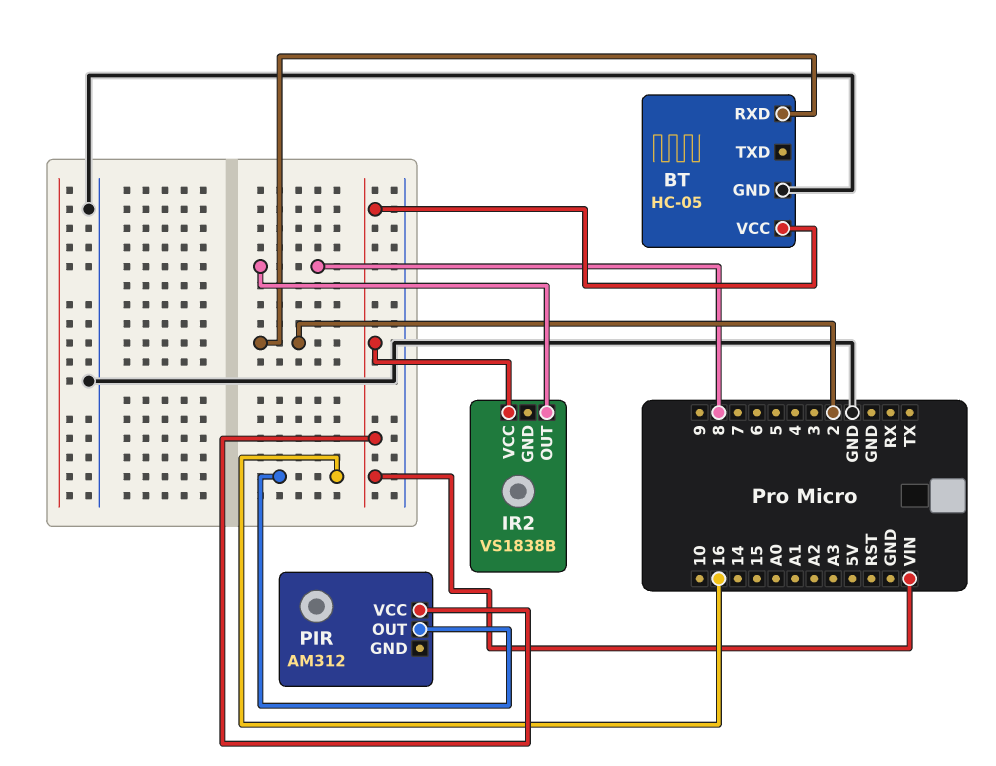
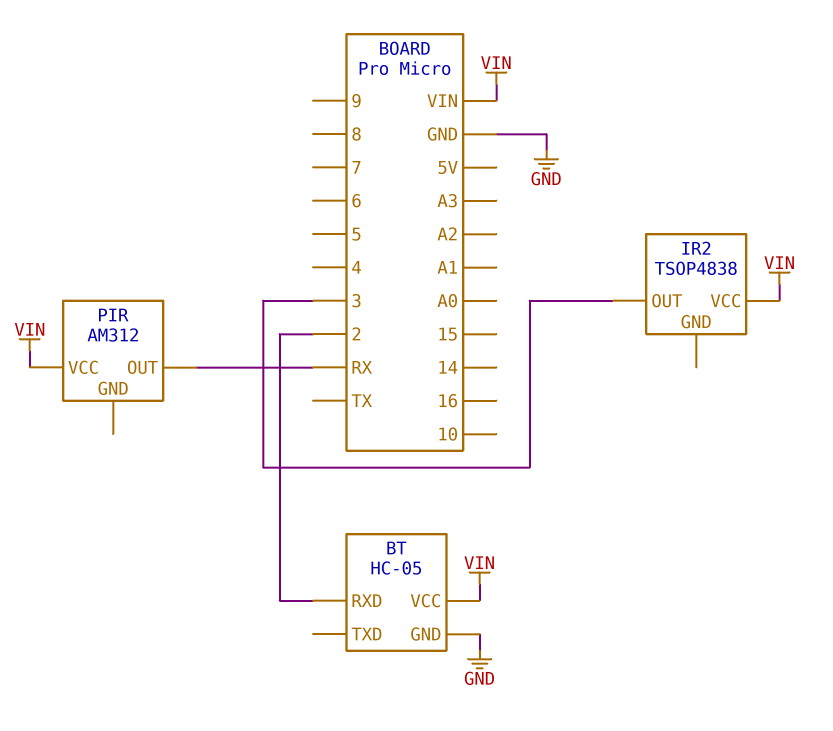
IR2: VS1838B -> TSOP4838
IR2 pin OUT: 8 -> 3
PIR pin OUT: 16 -> RX

